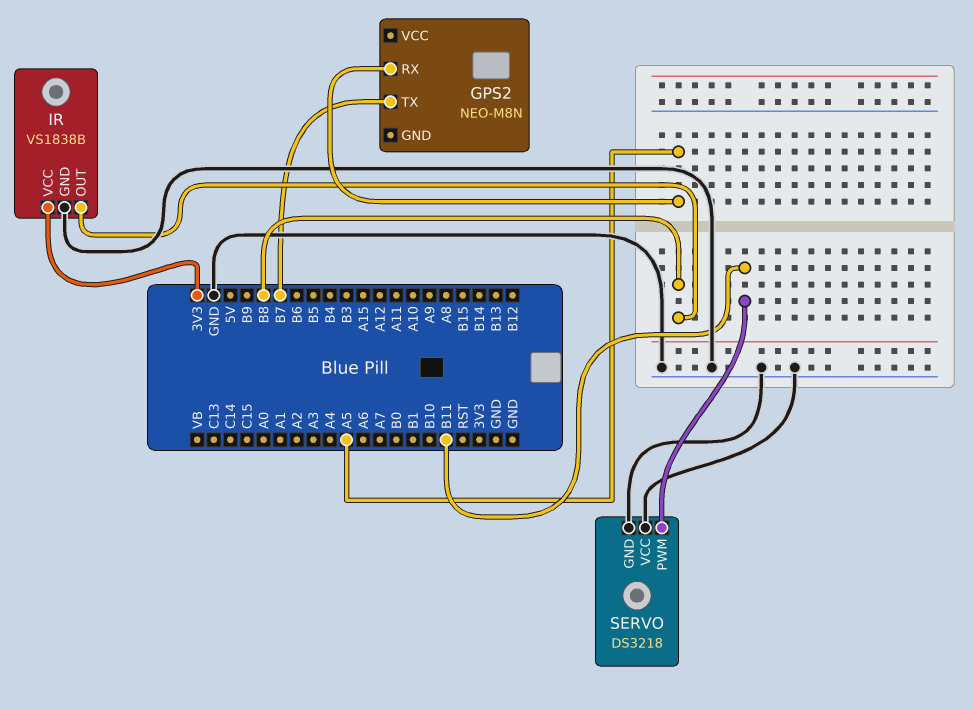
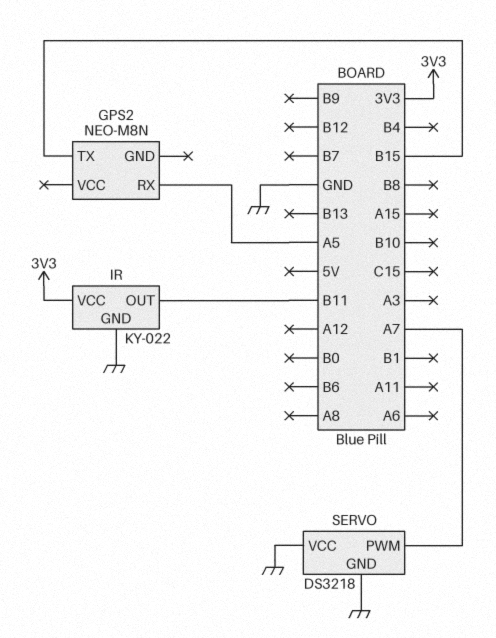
GPS2 pin TX: B7 -> B15
IR: VS1838B -> KY-022
IR pin OUT: B8 -> B11
SERVO pin PWM: B11 -> A7

